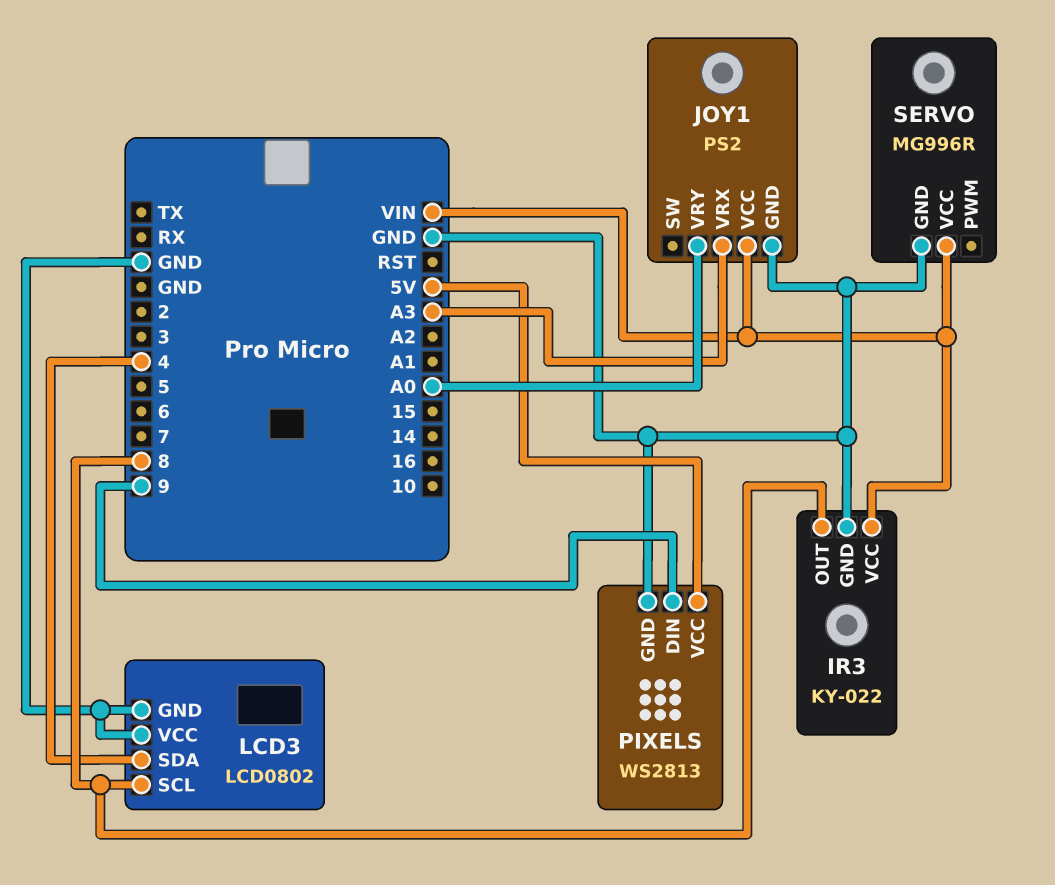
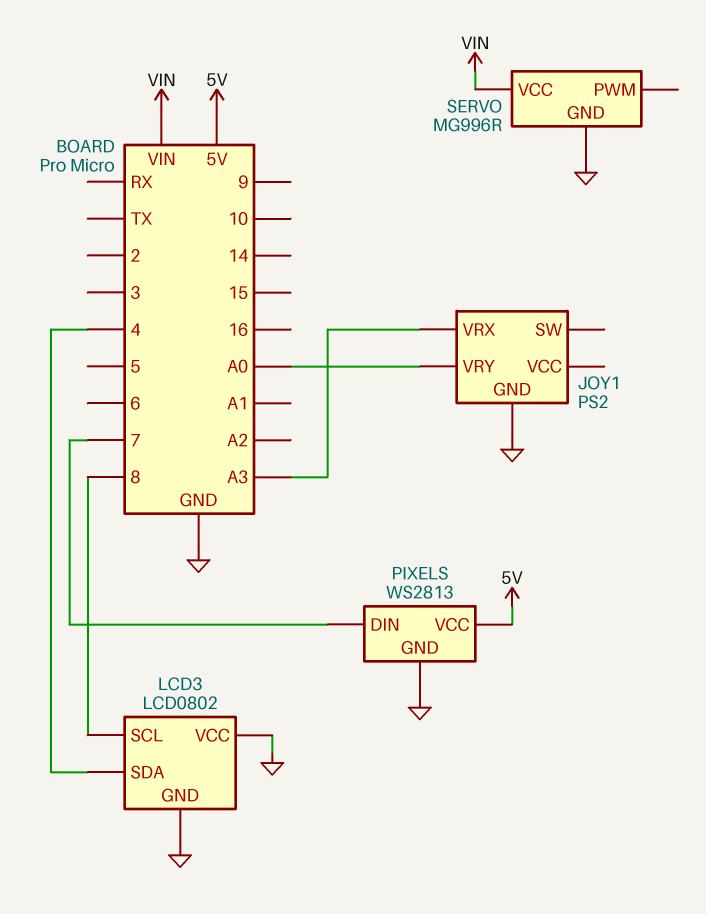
IR3: KY-022 -> none
IR3 pin GND: GND -> none
IR3 pin OUT: 8 -> none
IR3 pin VCC: VIN -> none
JOY1 pin VCC: VIN -> none
PIXELS pin DIN: 9 -> 7

